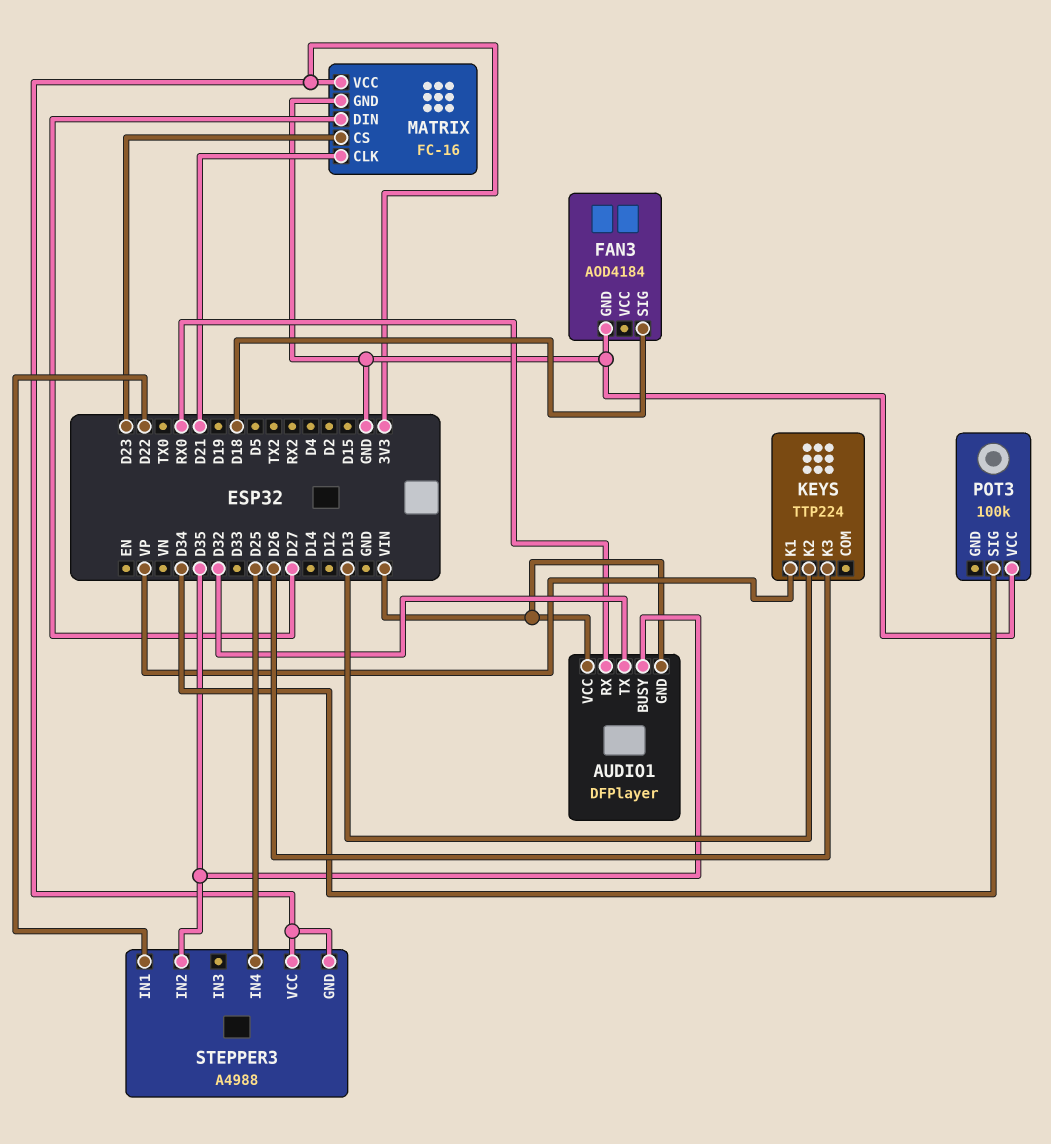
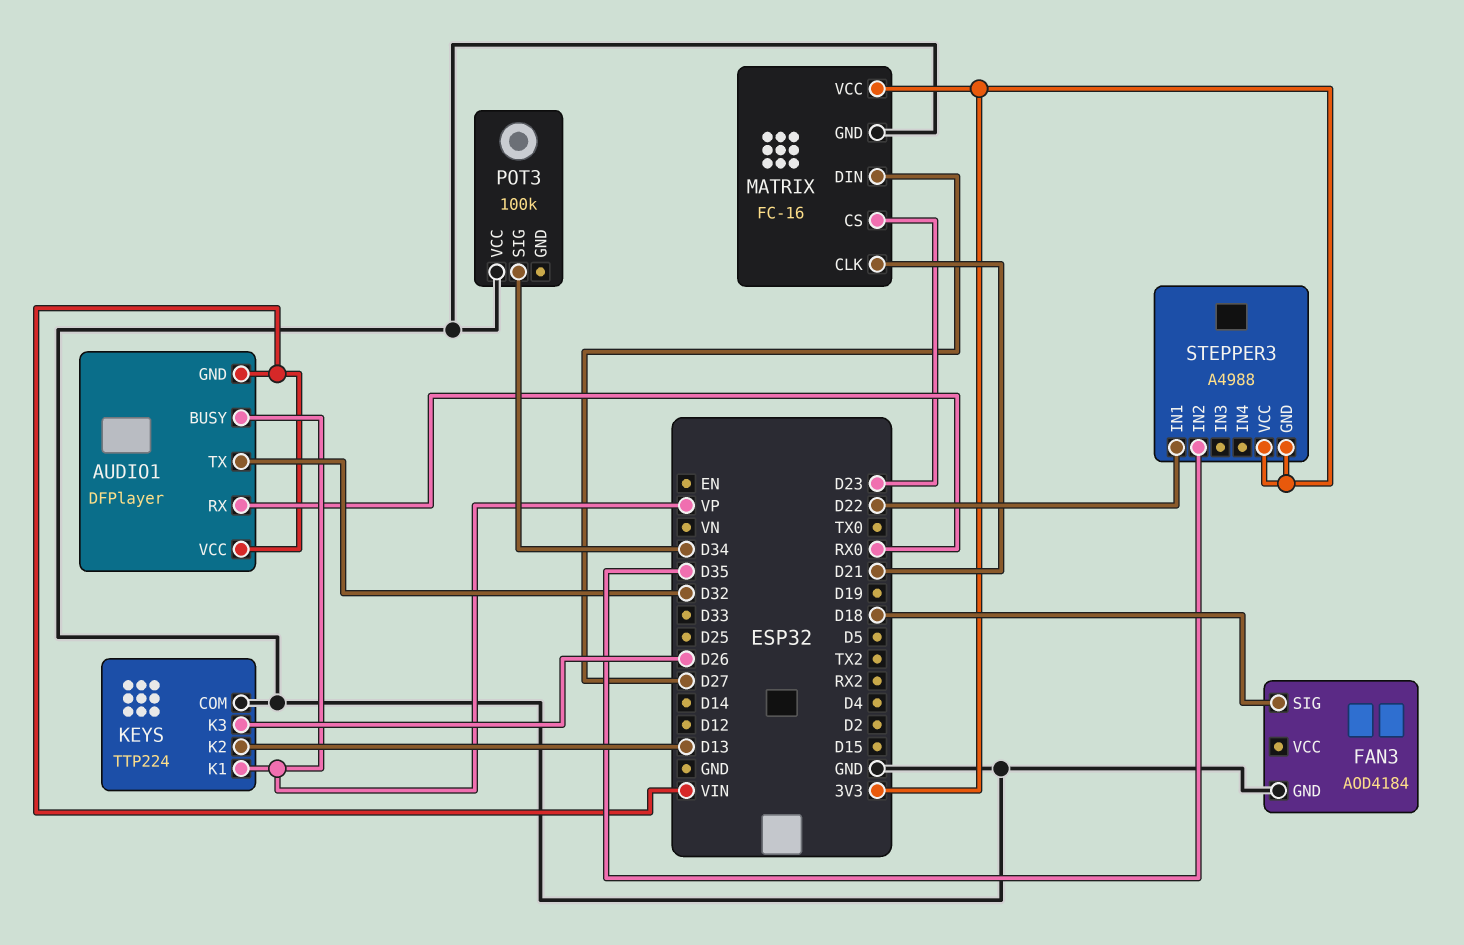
AUDIO1 pin BUSY: D35 -> VP
KEYS pin COM: none -> GND
STEPPER3 pin IN4: D25 -> none

